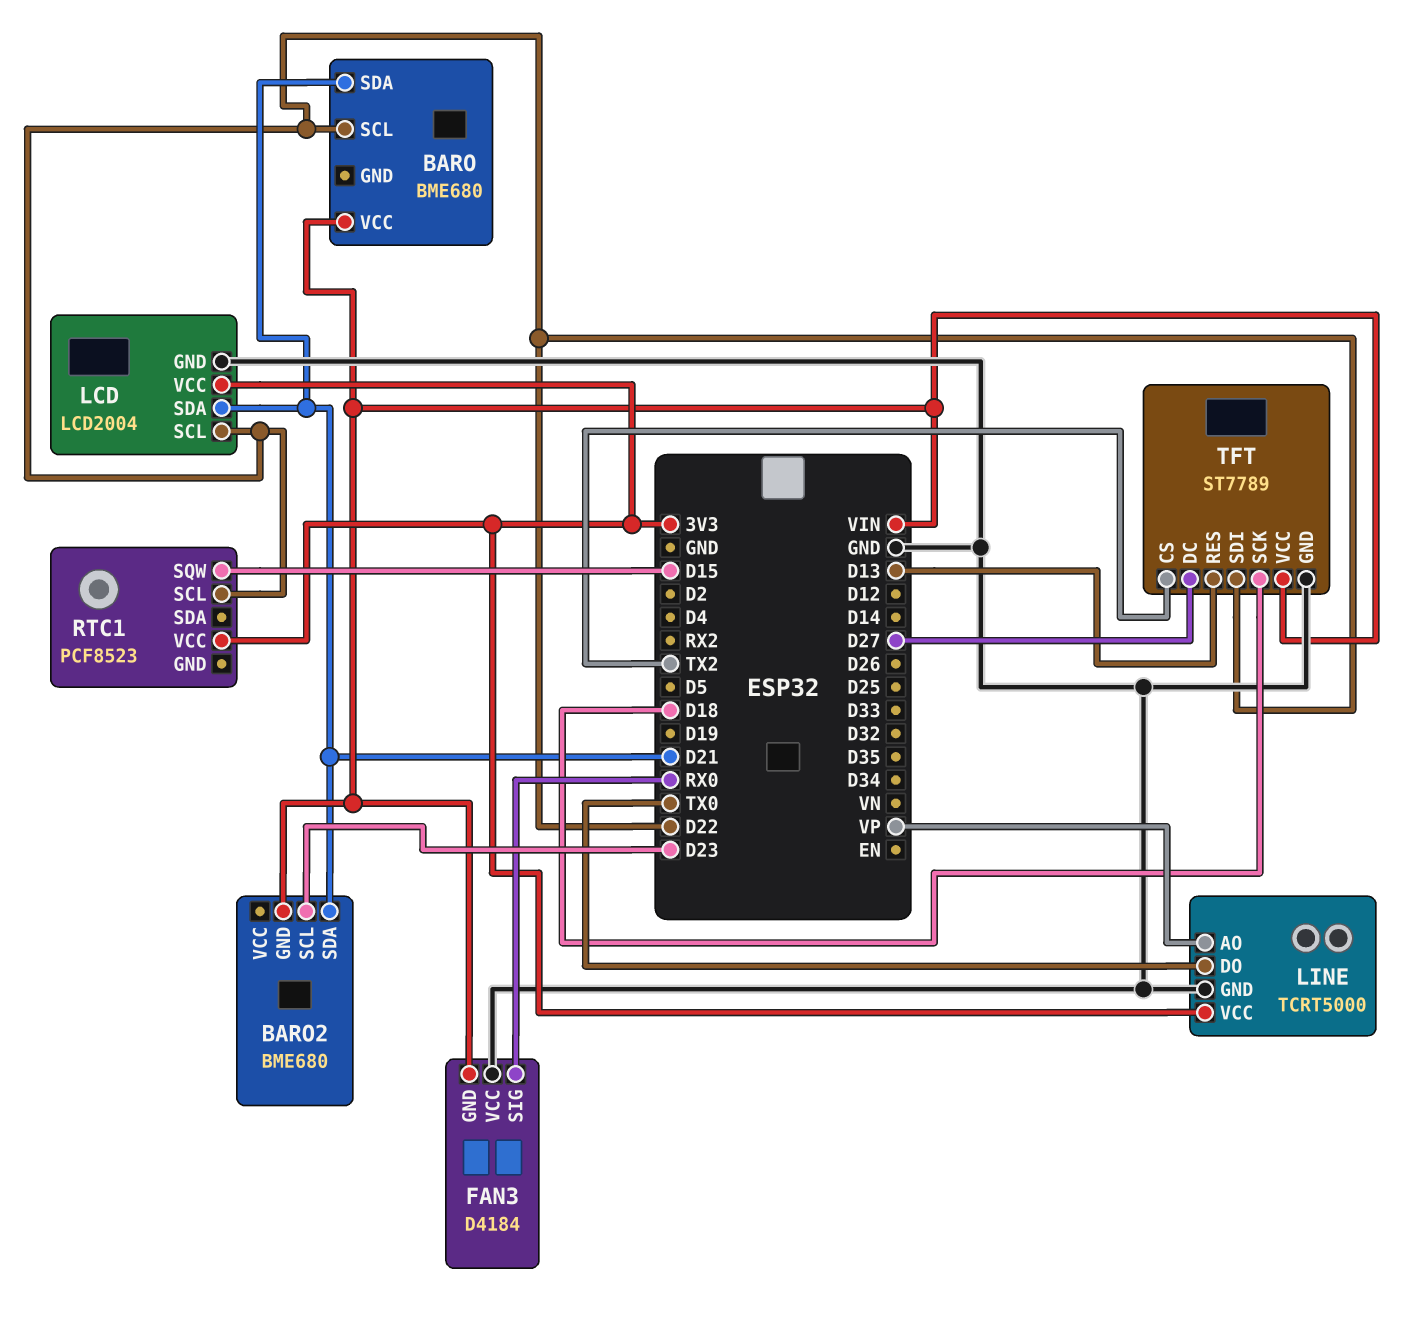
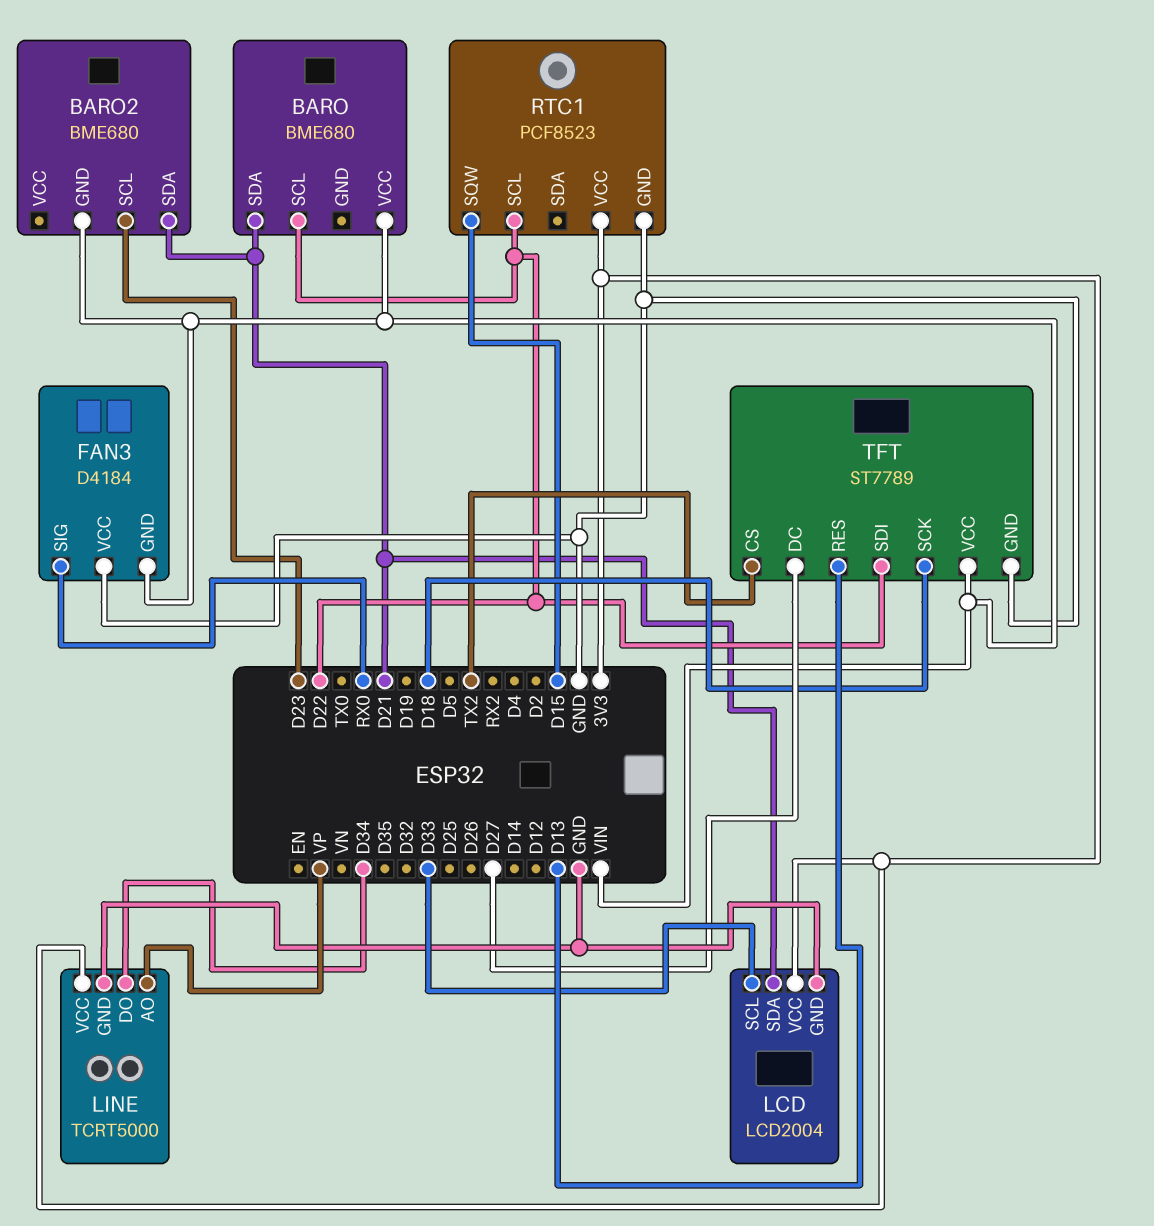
LCD pin SCL: D22 -> D33
LINE pin DO: TX0 -> D34
RTC1 pin GND: none -> GND

